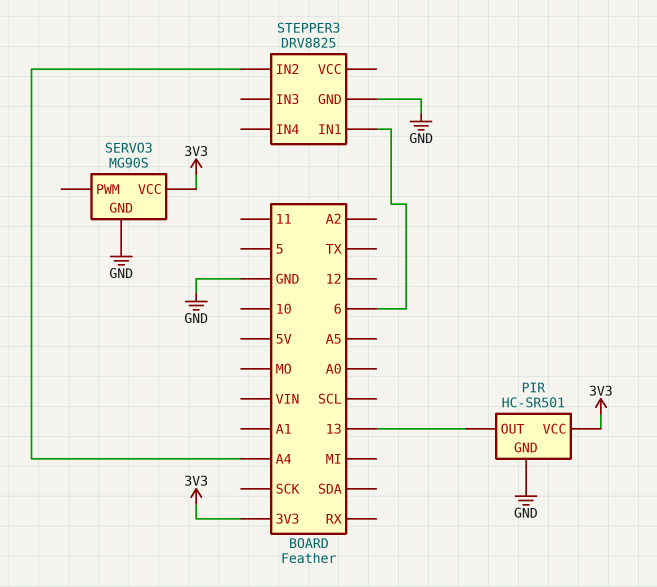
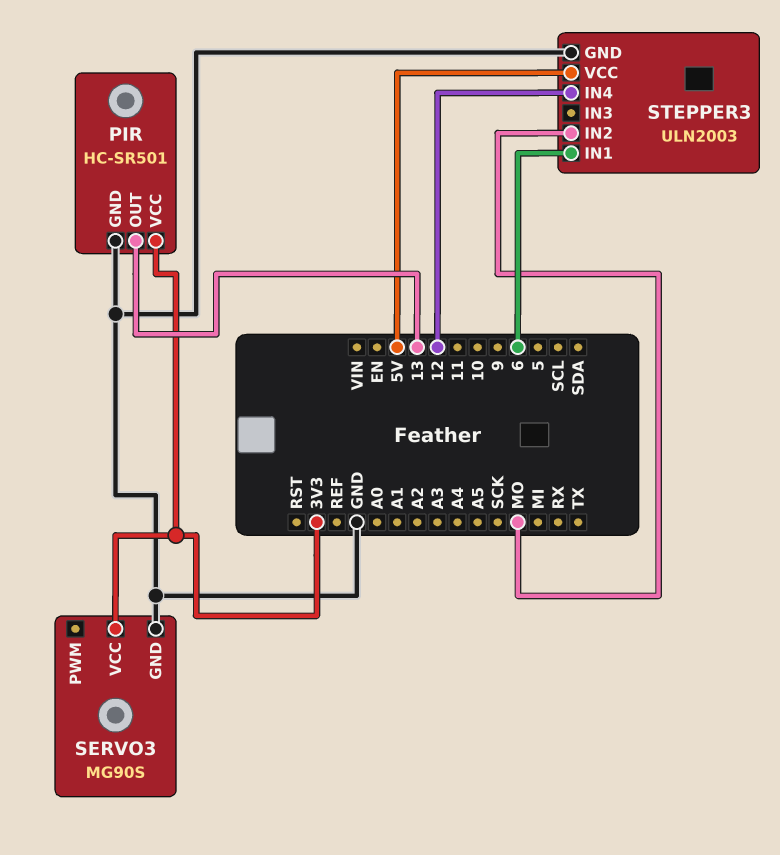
STEPPER3: DRV8825 -> ULN2003
STEPPER3 pin IN2: A4 -> MO
STEPPER3 pin IN4: none -> 12
STEPPER3 pin VCC: none -> 5V

